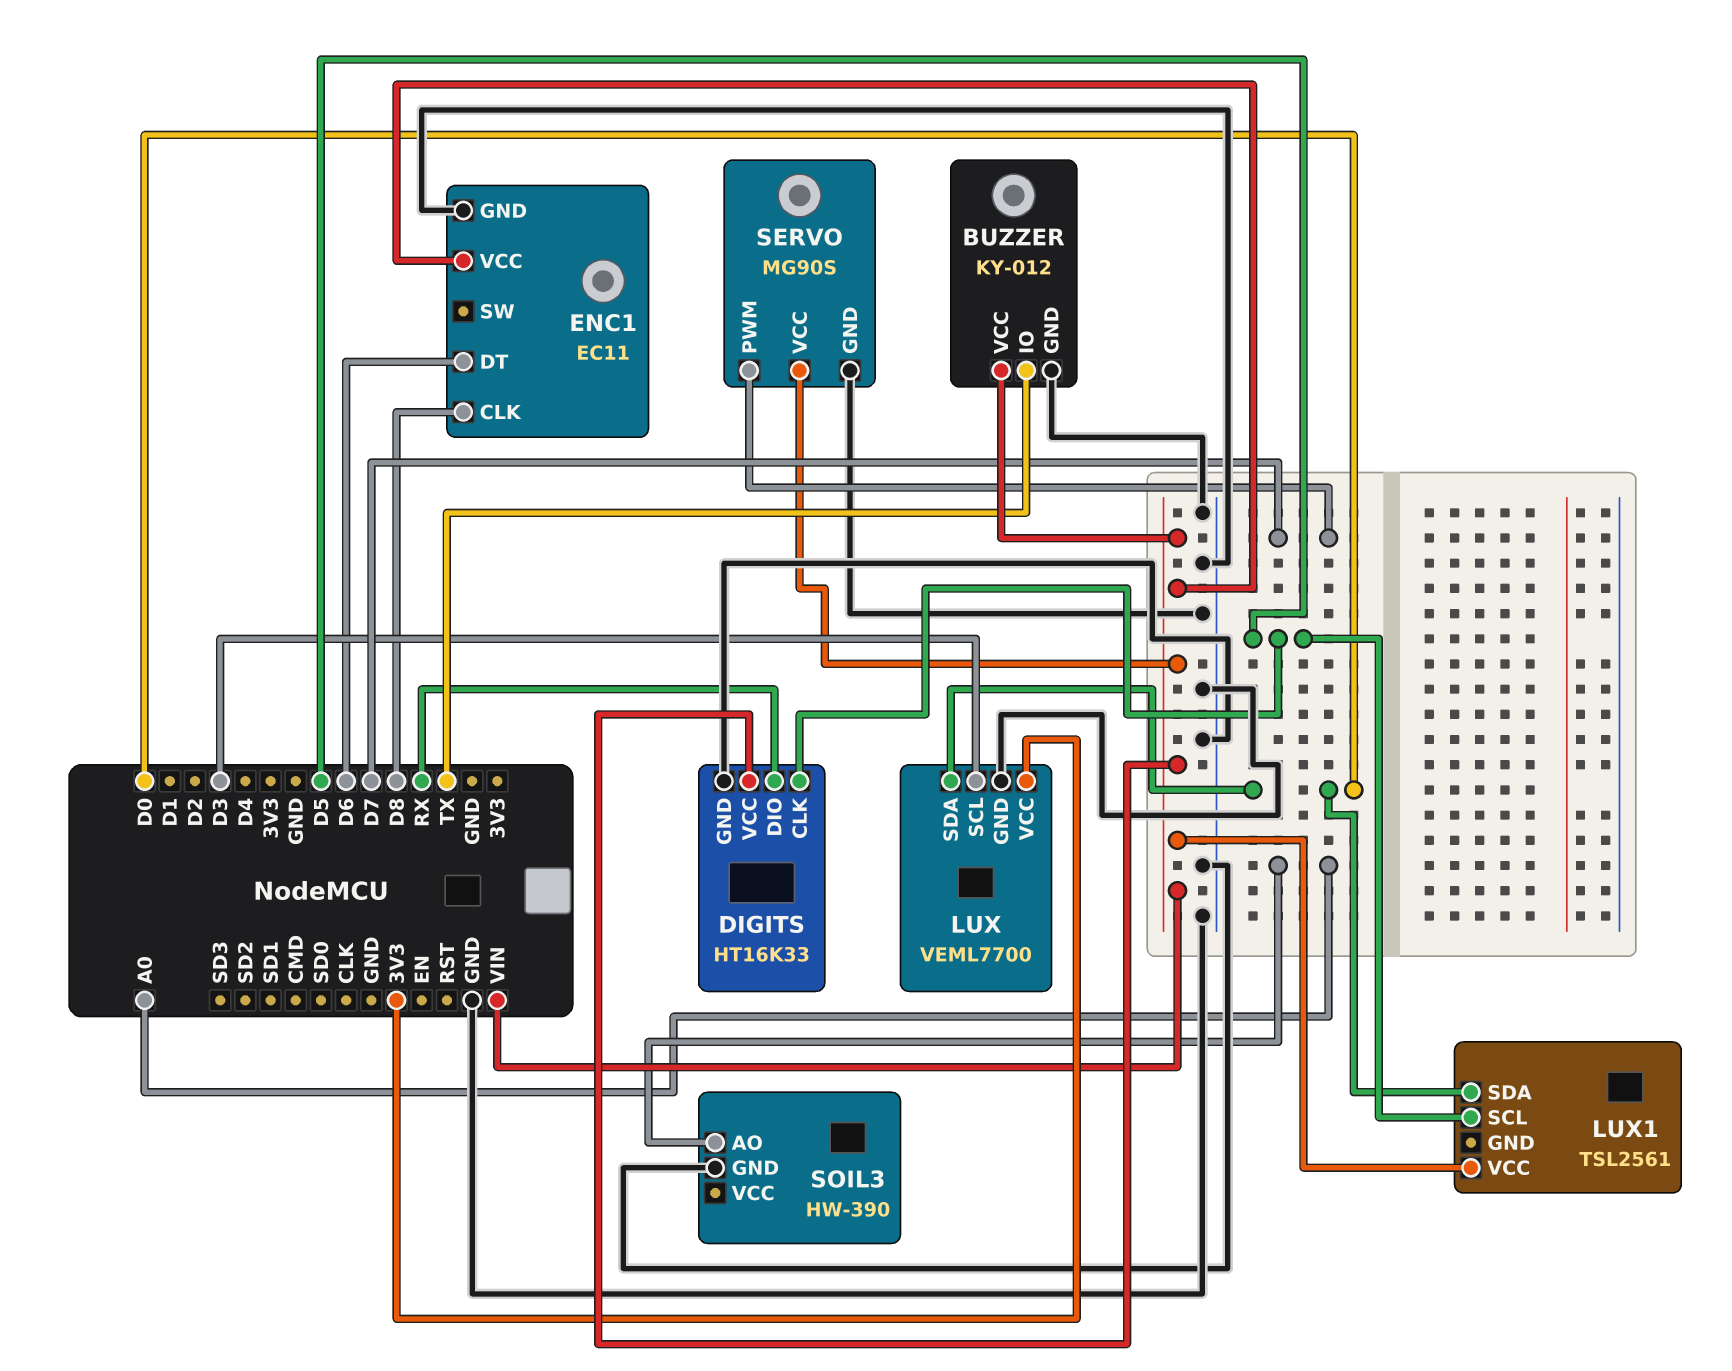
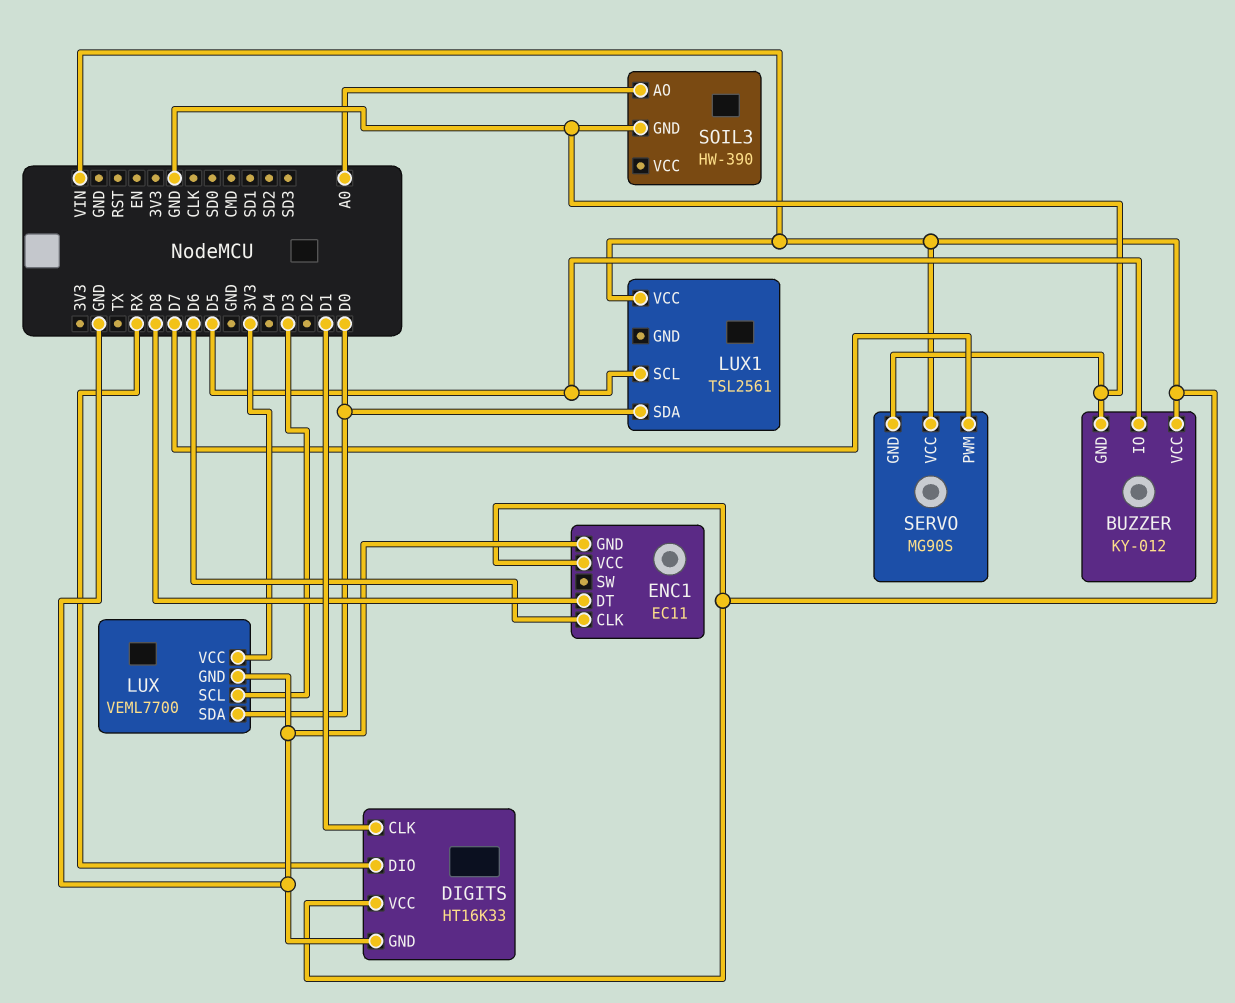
BUZZER pin IO: TX -> D5
DIGITS pin CLK: D5 -> D1
ENC1 pin CLK: D8 -> D6
ENC1 pin DT: D6 -> D8

